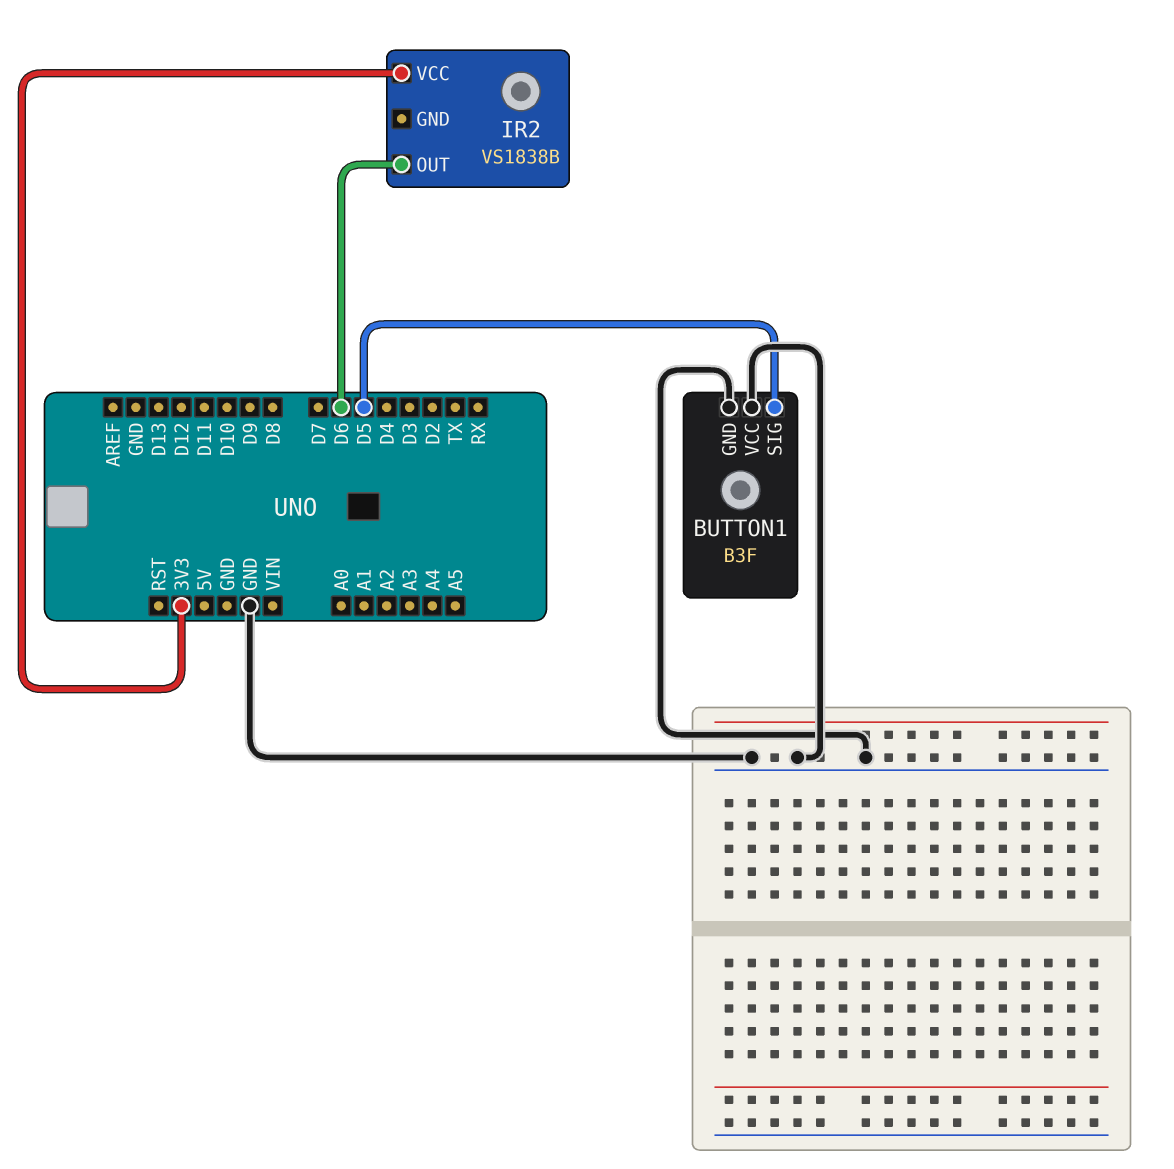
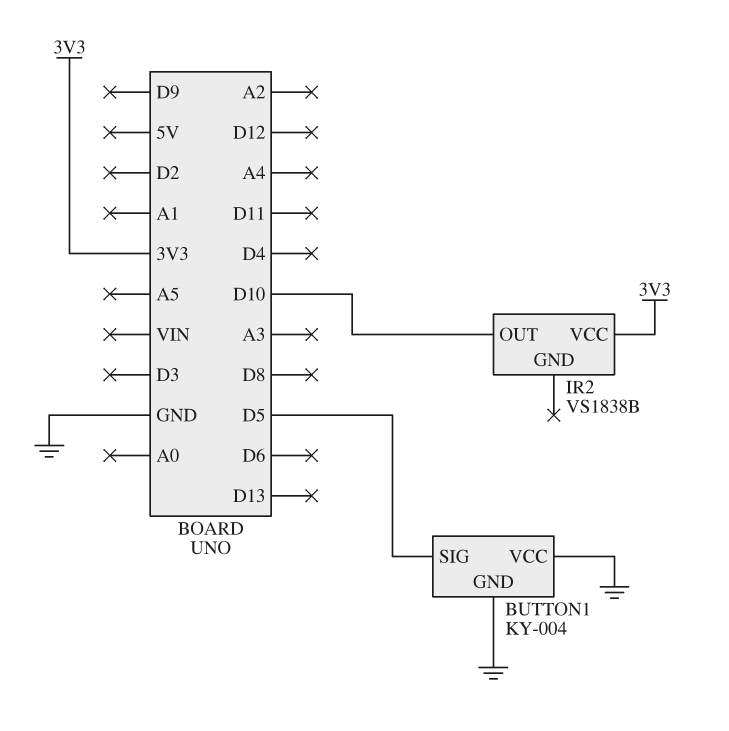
BUTTON1: B3F -> KY-004
IR2 pin OUT: D6 -> D10

